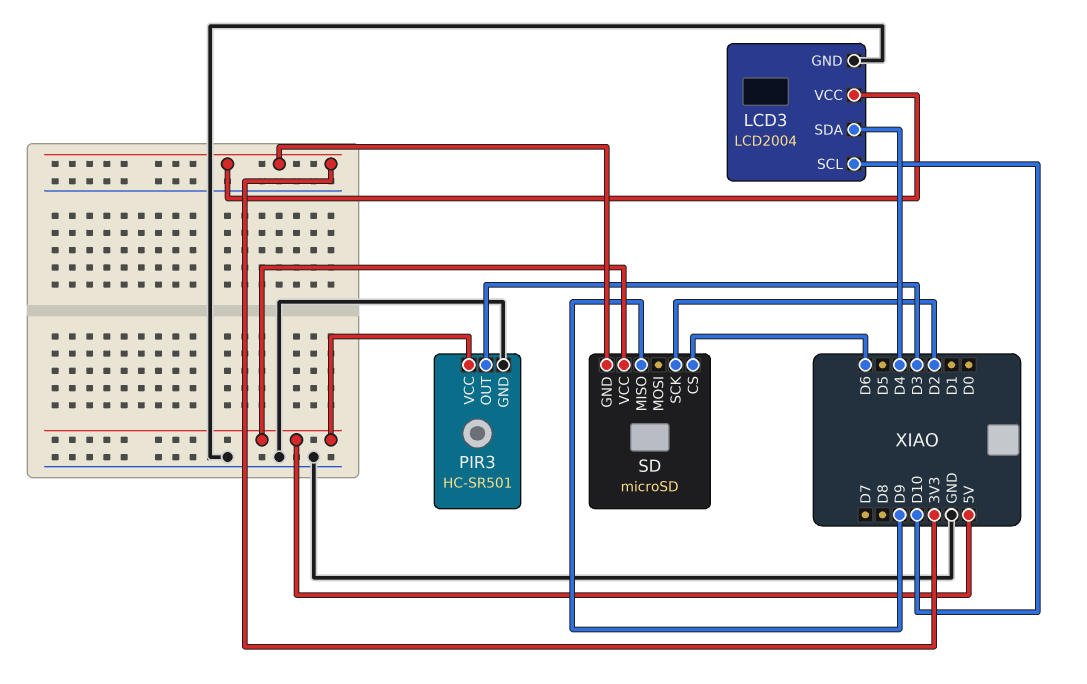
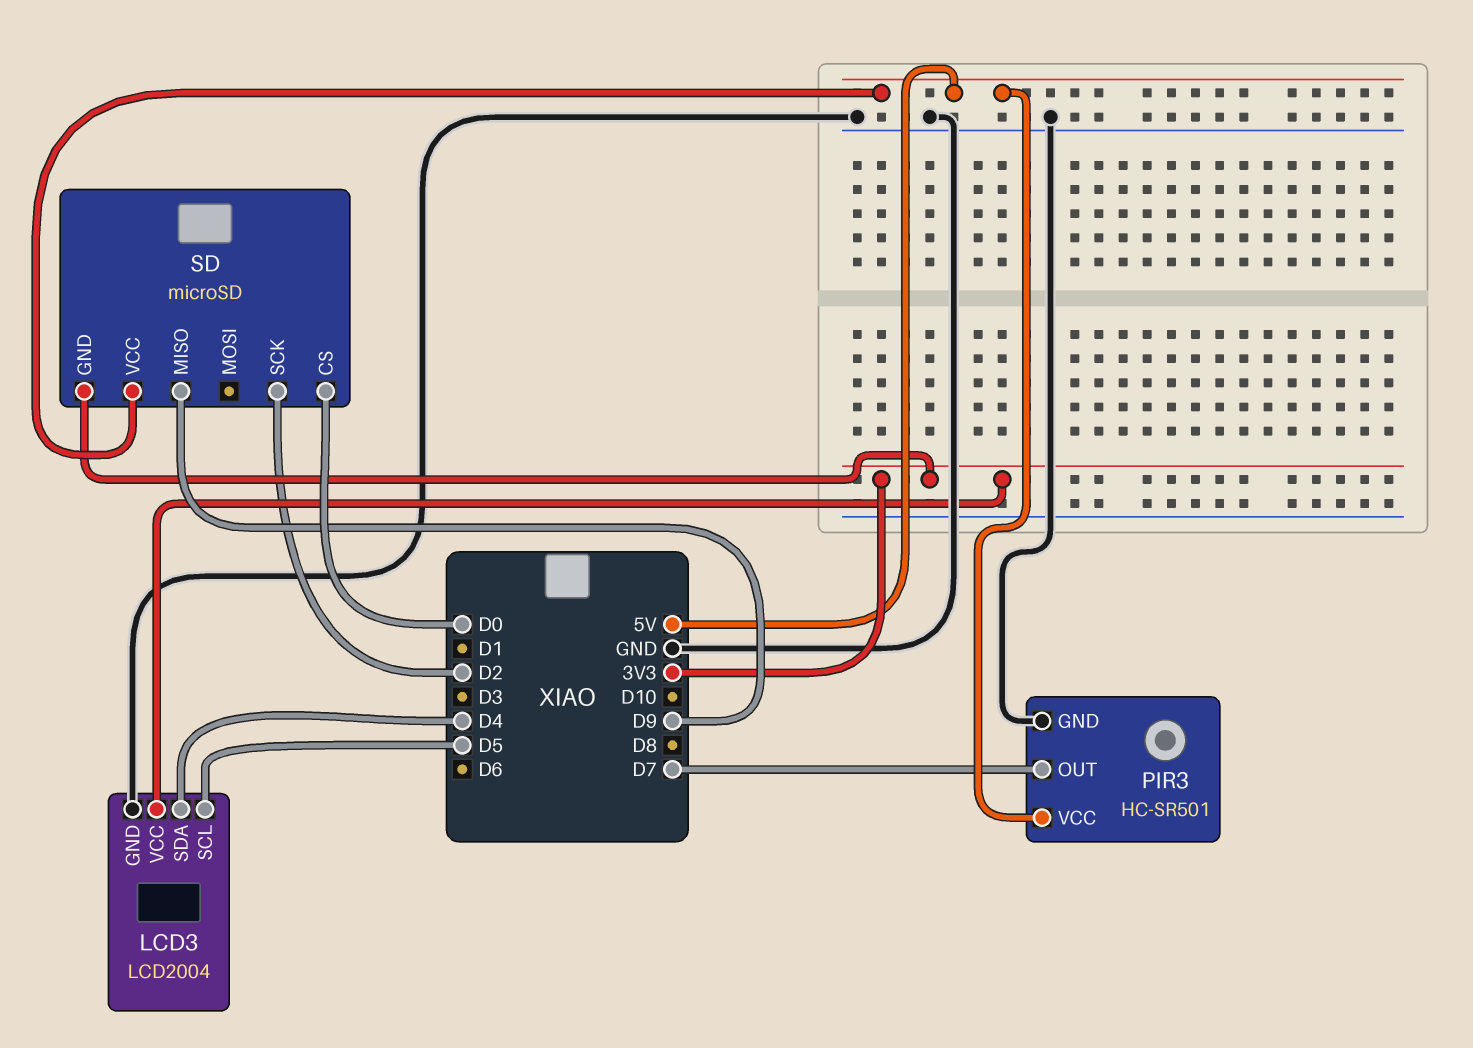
LCD3 pin SCL: D10 -> D5
PIR3 pin OUT: D3 -> D7
SD pin CS: D6 -> D0

